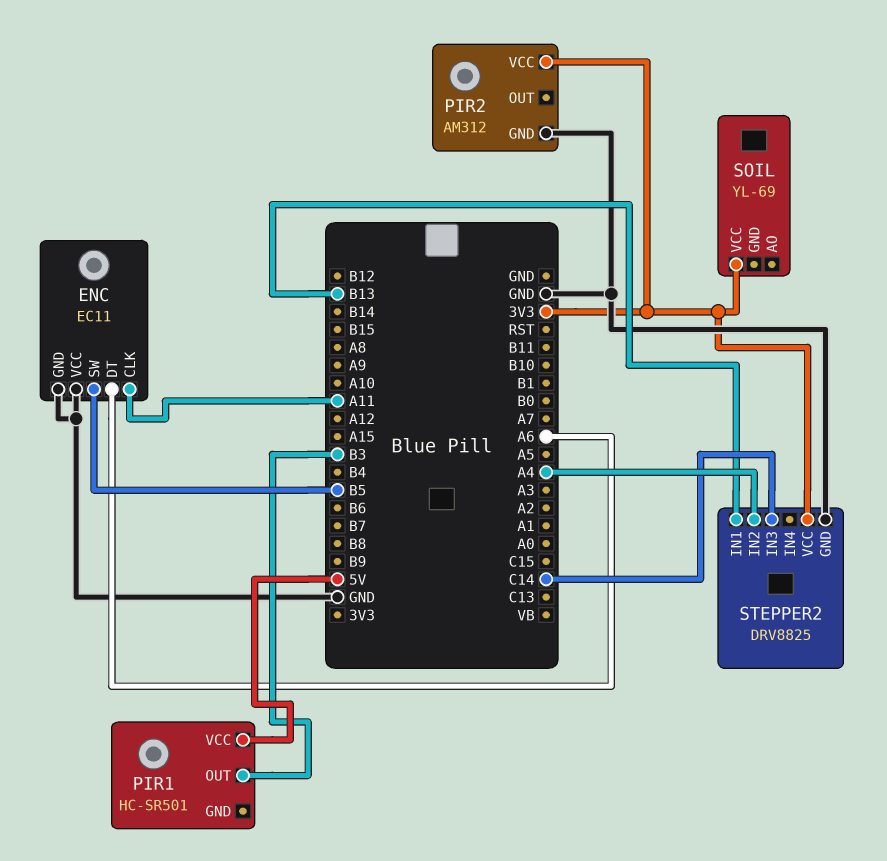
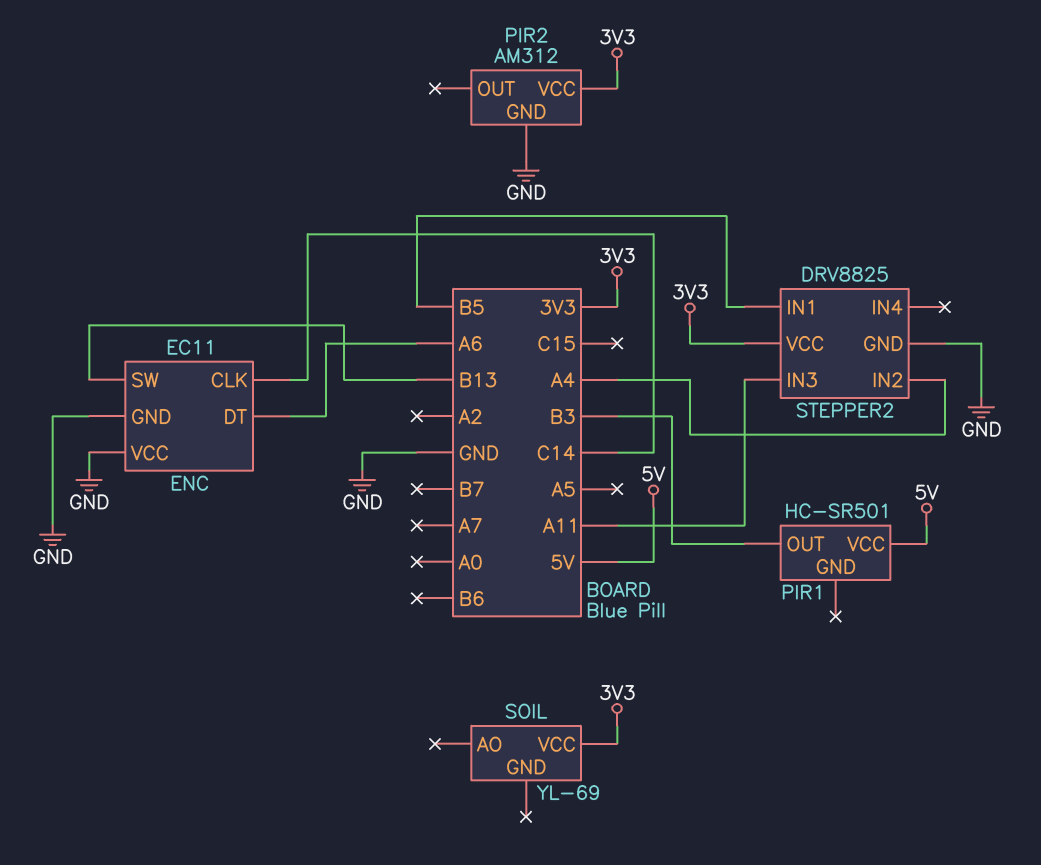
ENC pin CLK: A11 -> C14
ENC pin SW: B5 -> B13
STEPPER2 pin IN1: B13 -> B5
STEPPER2 pin IN3: C14 -> A11

